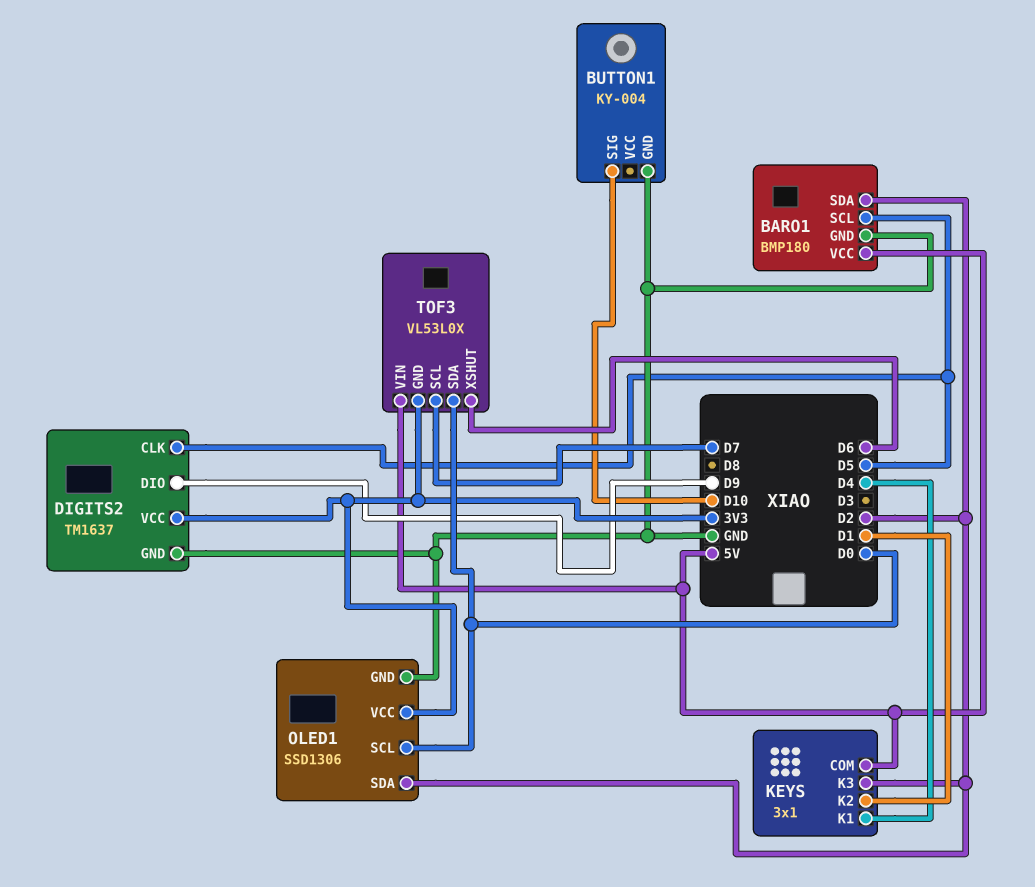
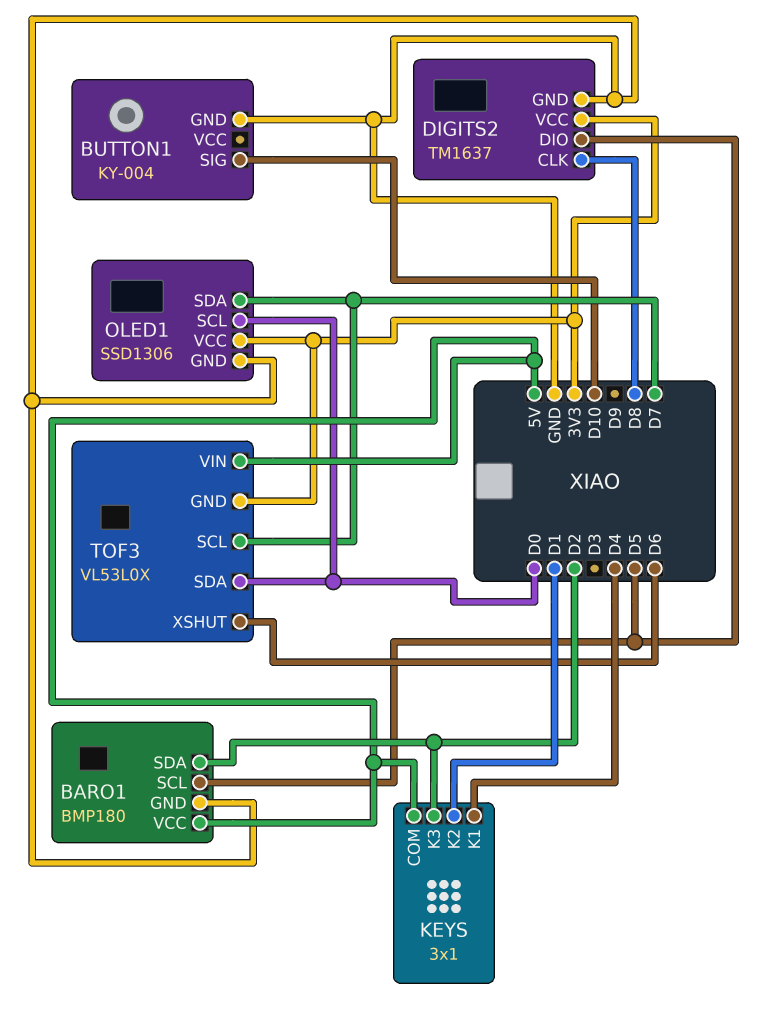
DIGITS2 pin CLK: D5 -> D8
DIGITS2 pin DIO: D9 -> D5
OLED1 pin SDA: D2 -> D7

